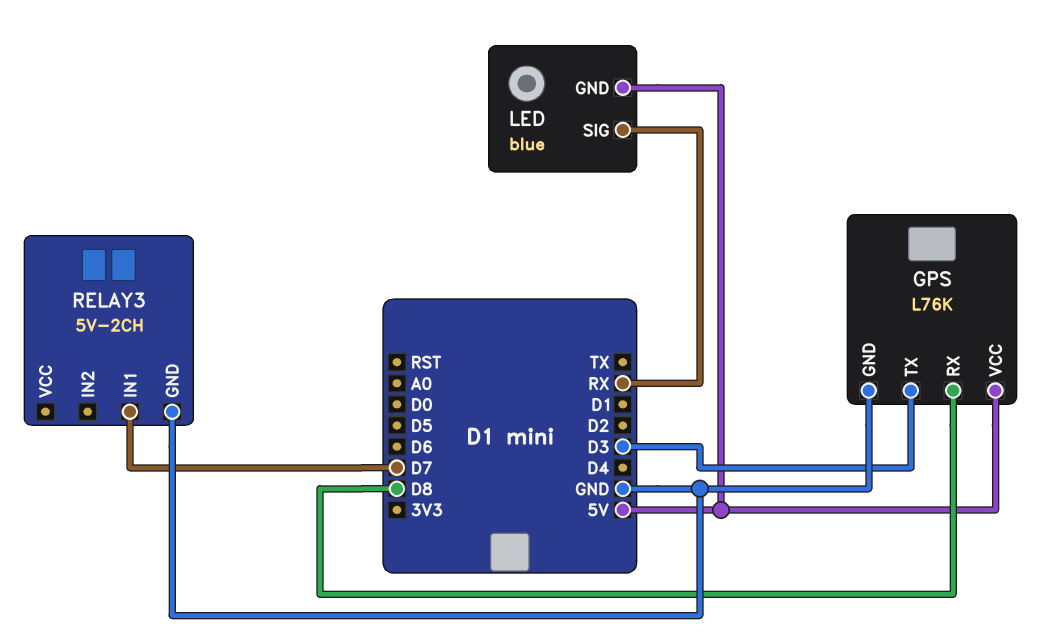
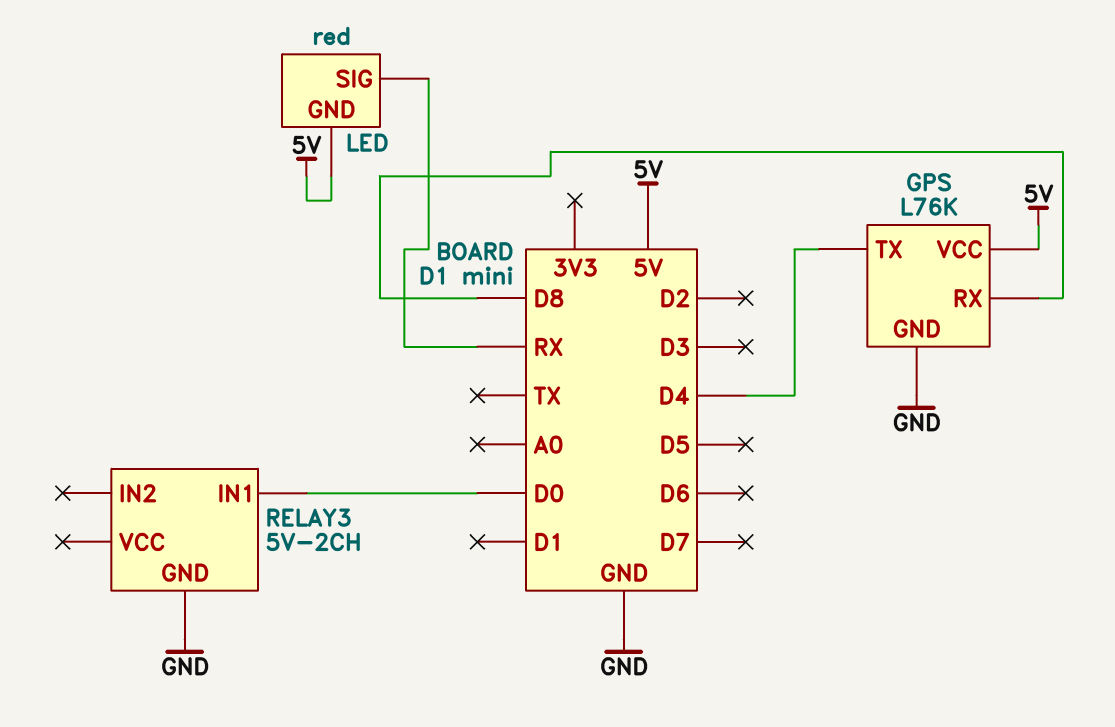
GPS pin TX: D3 -> D4
LED: blue -> red
RELAY3 pin IN1: D7 -> D0

